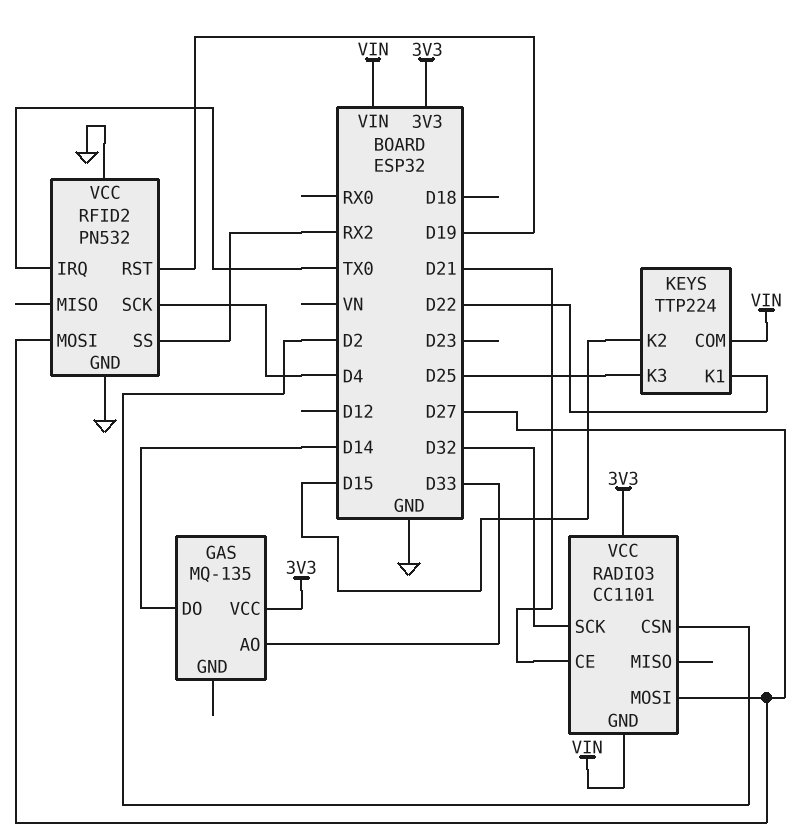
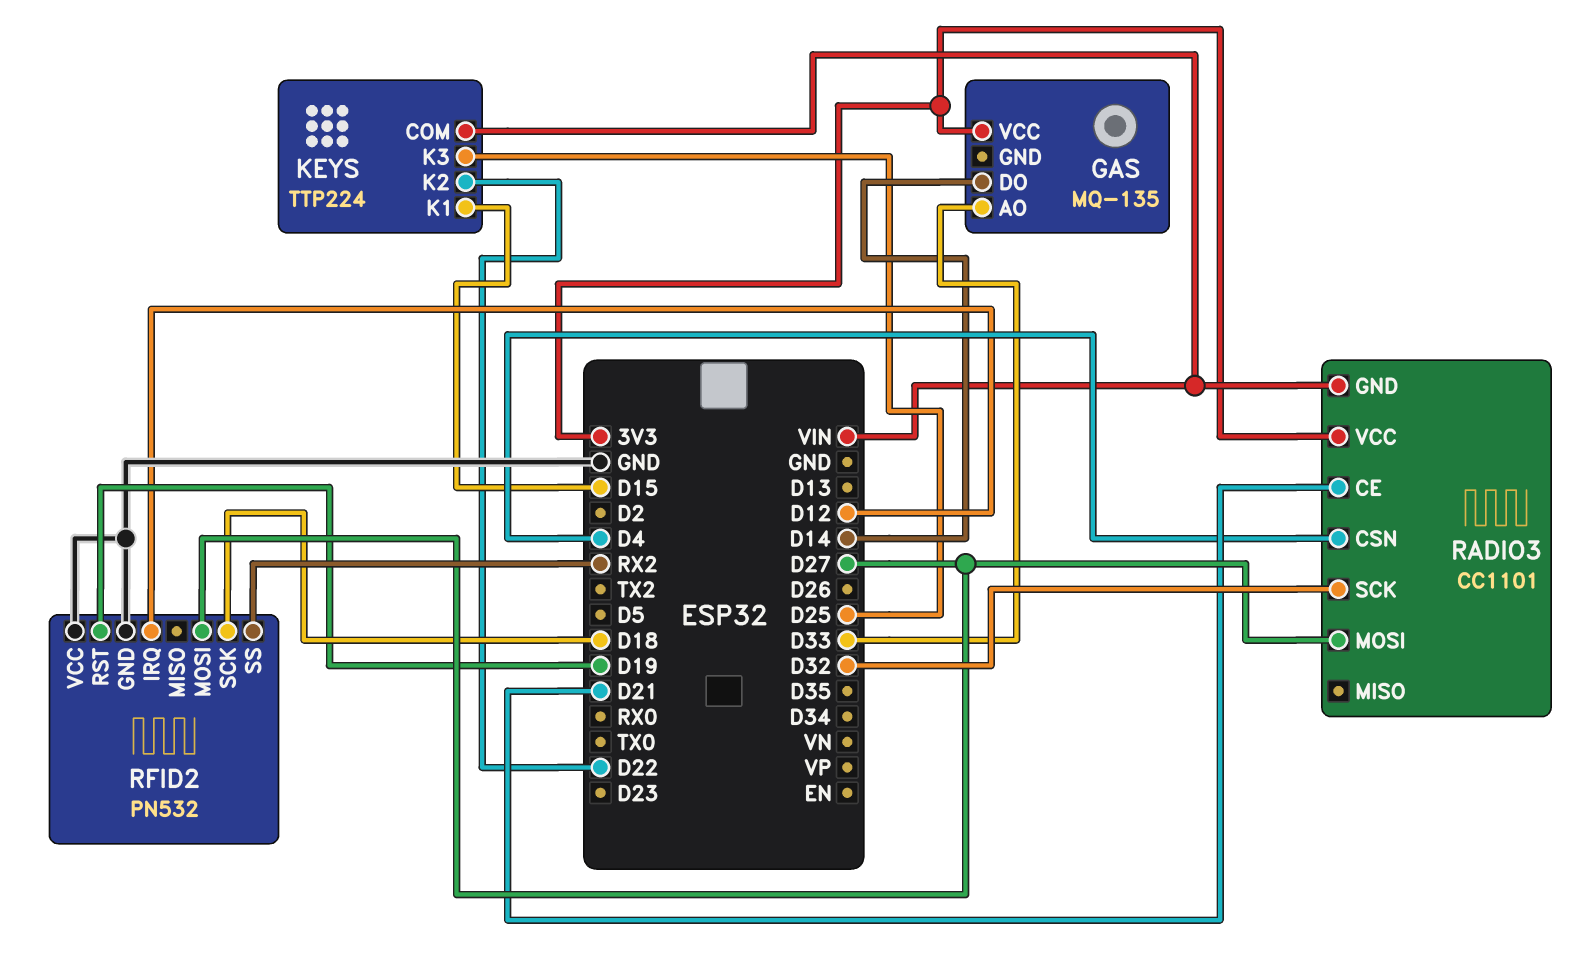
KEYS pin K1: D22 -> D15
KEYS pin K2: D15 -> D22
RADIO3 pin CSN: D2 -> D4
RFID2 pin IRQ: TX0 -> D12
RFID2 pin SCK: D4 -> D18

